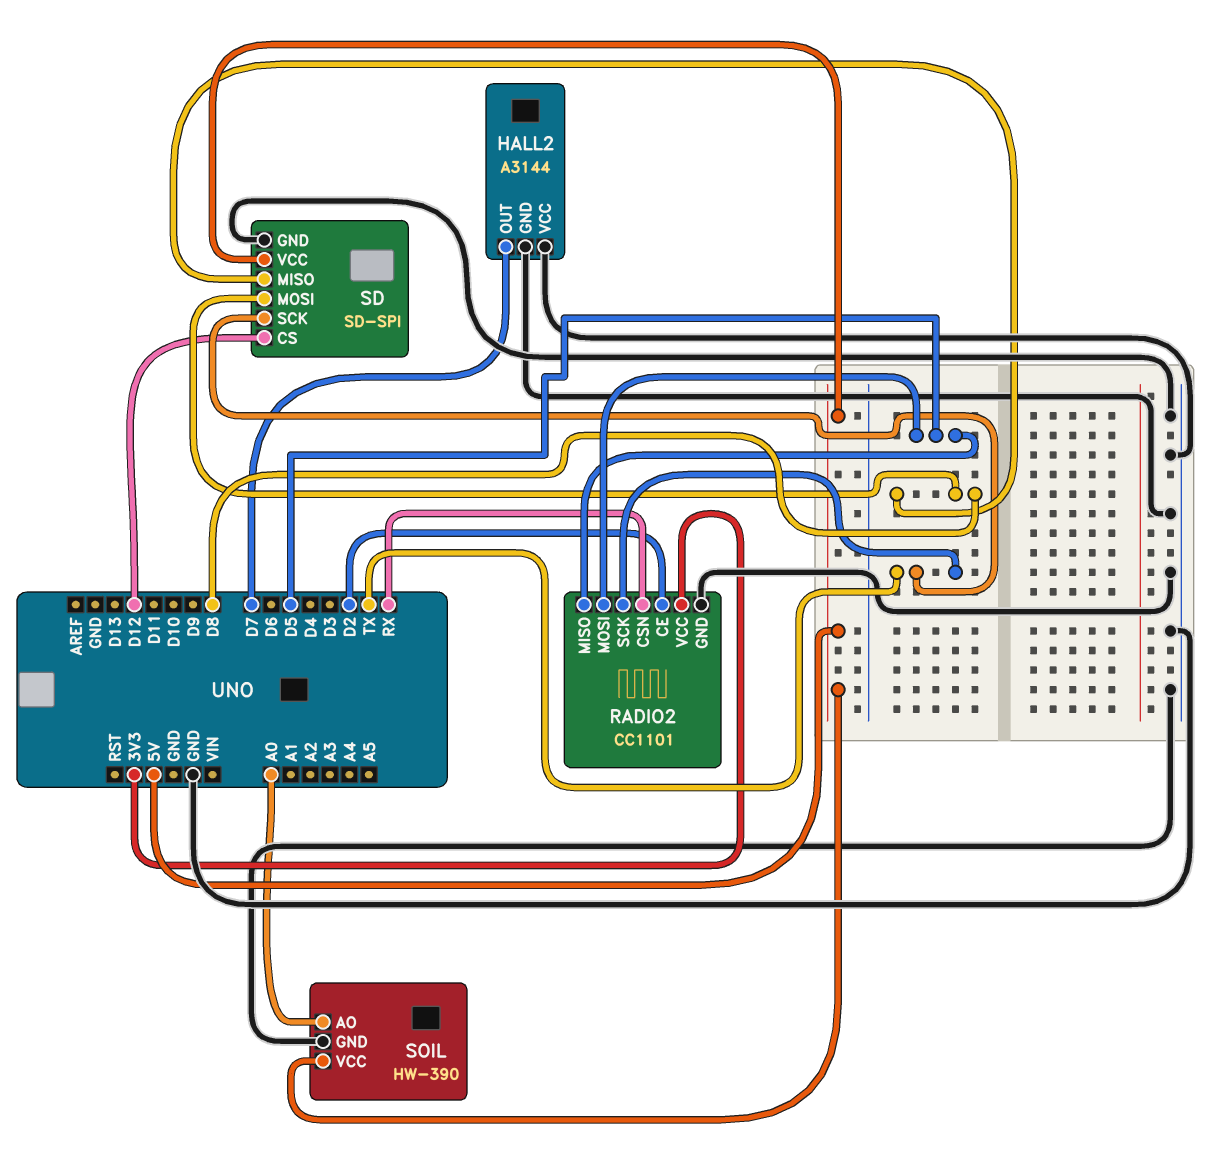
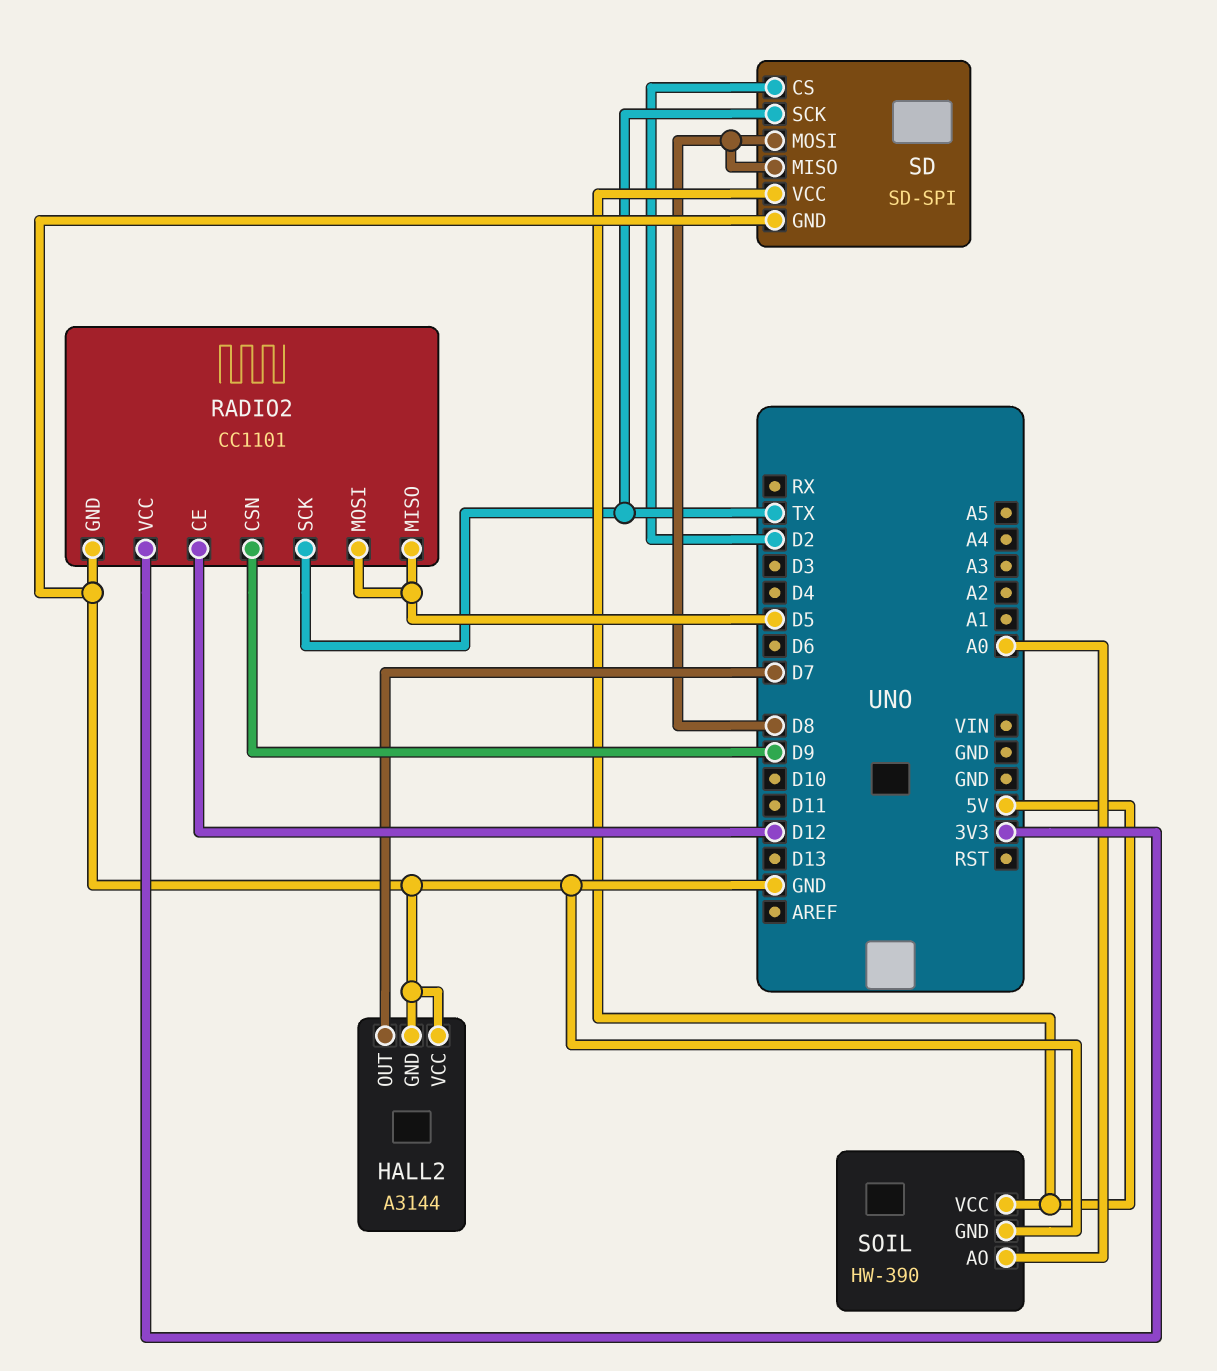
RADIO2 pin CE: D2 -> D12
RADIO2 pin CSN: RX -> D9
SD pin CS: D12 -> D2

